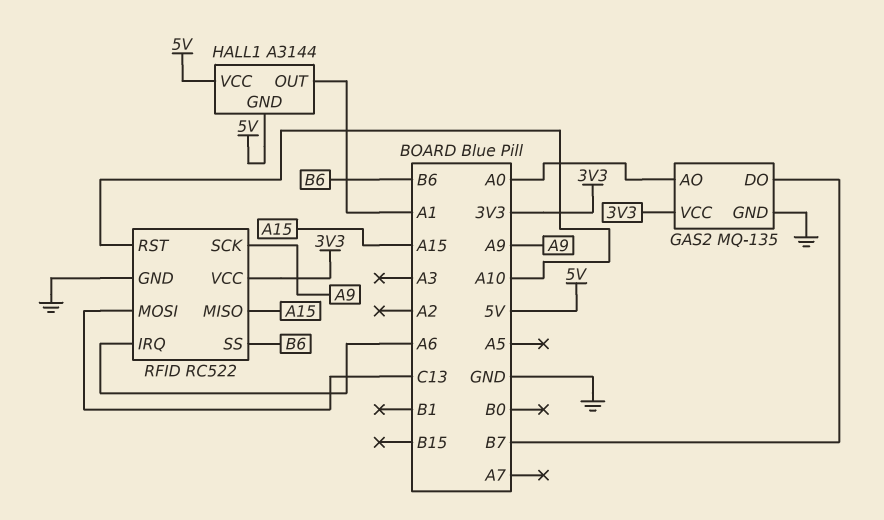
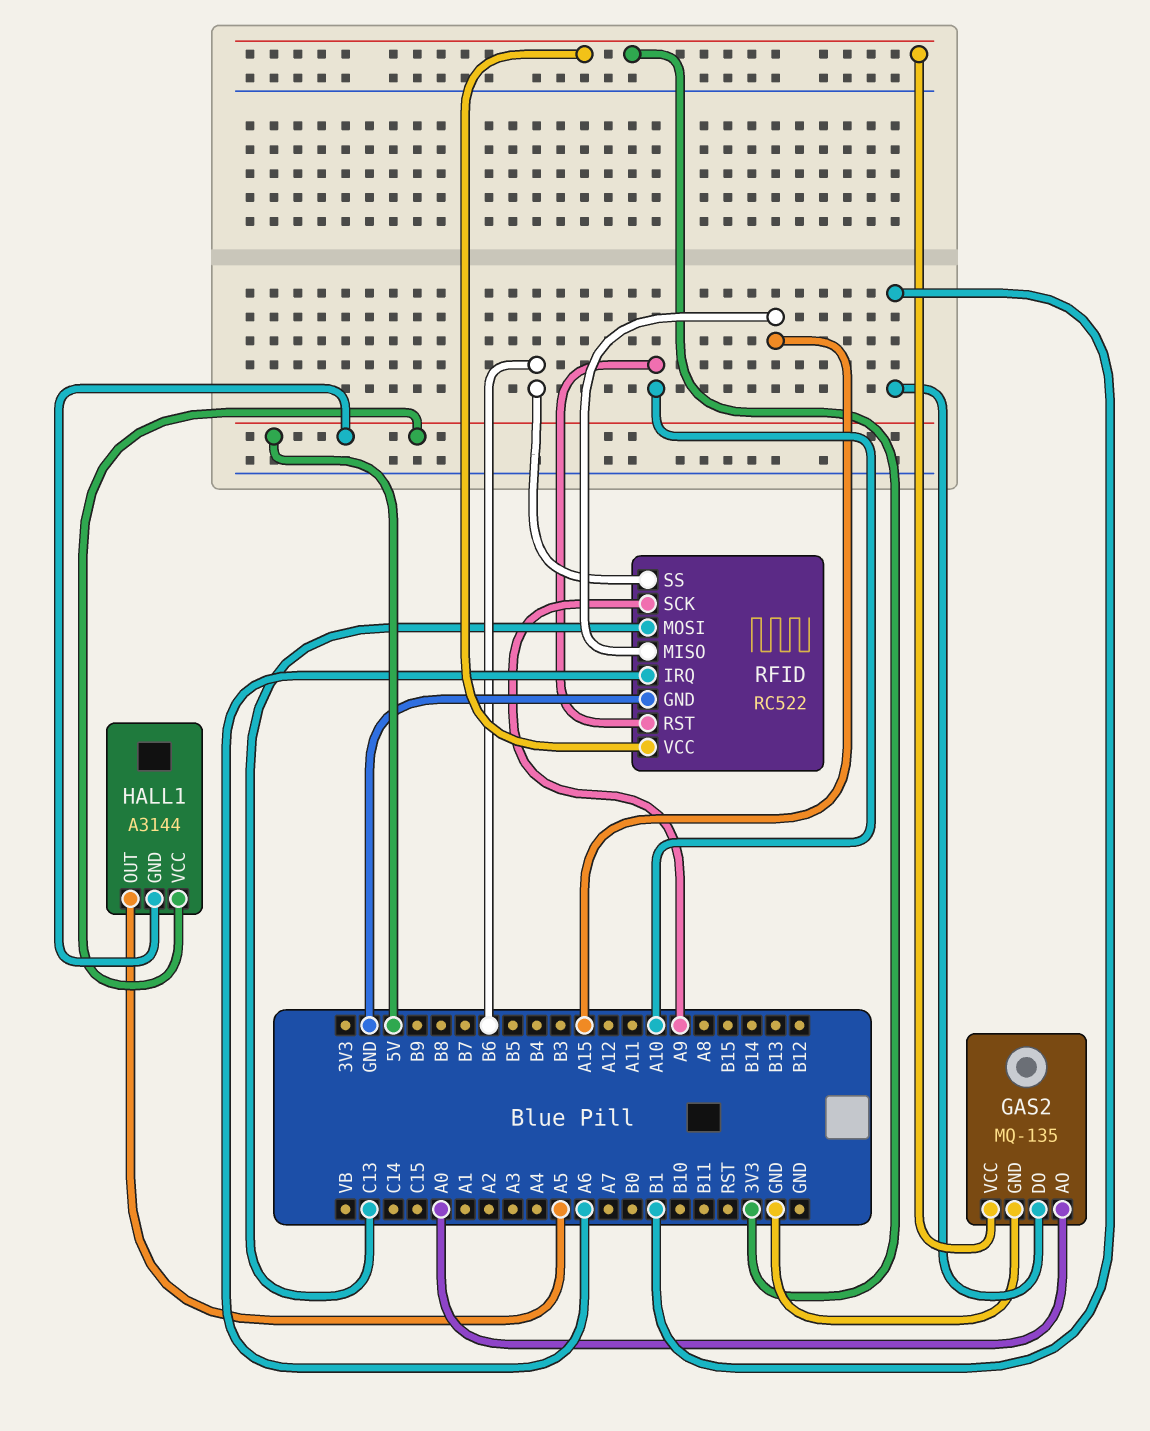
GAS2 pin DO: B7 -> B1
HALL1 pin OUT: A1 -> A5

